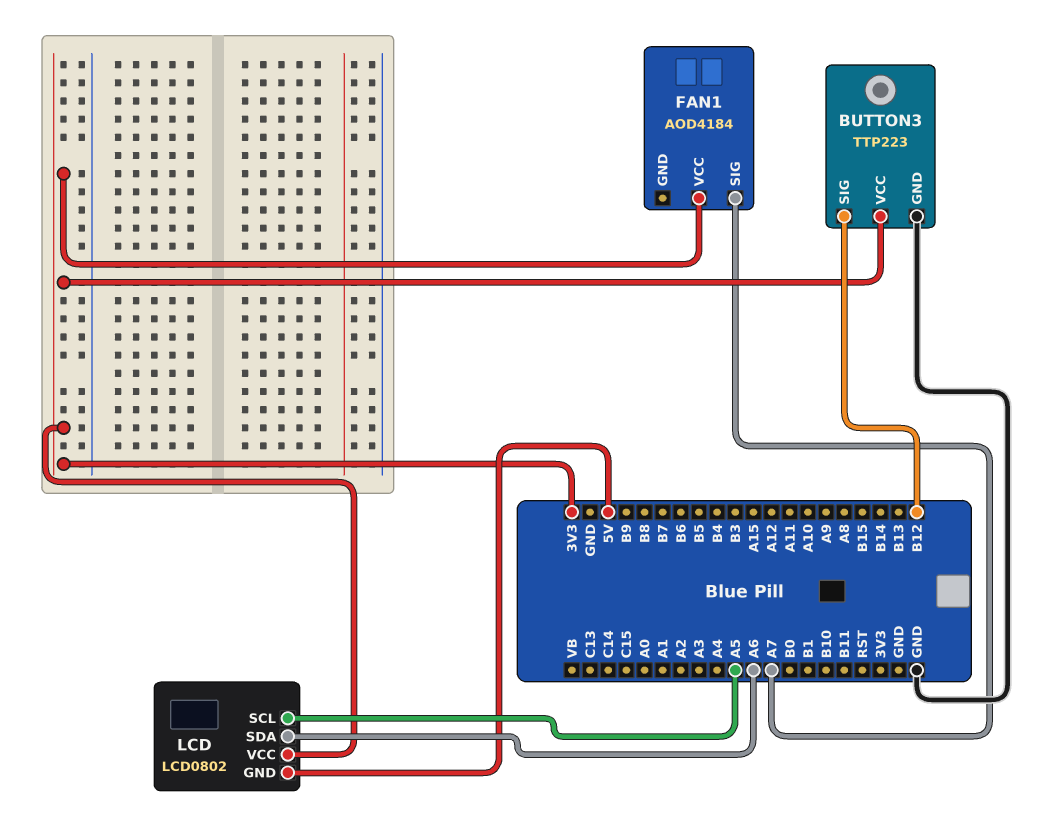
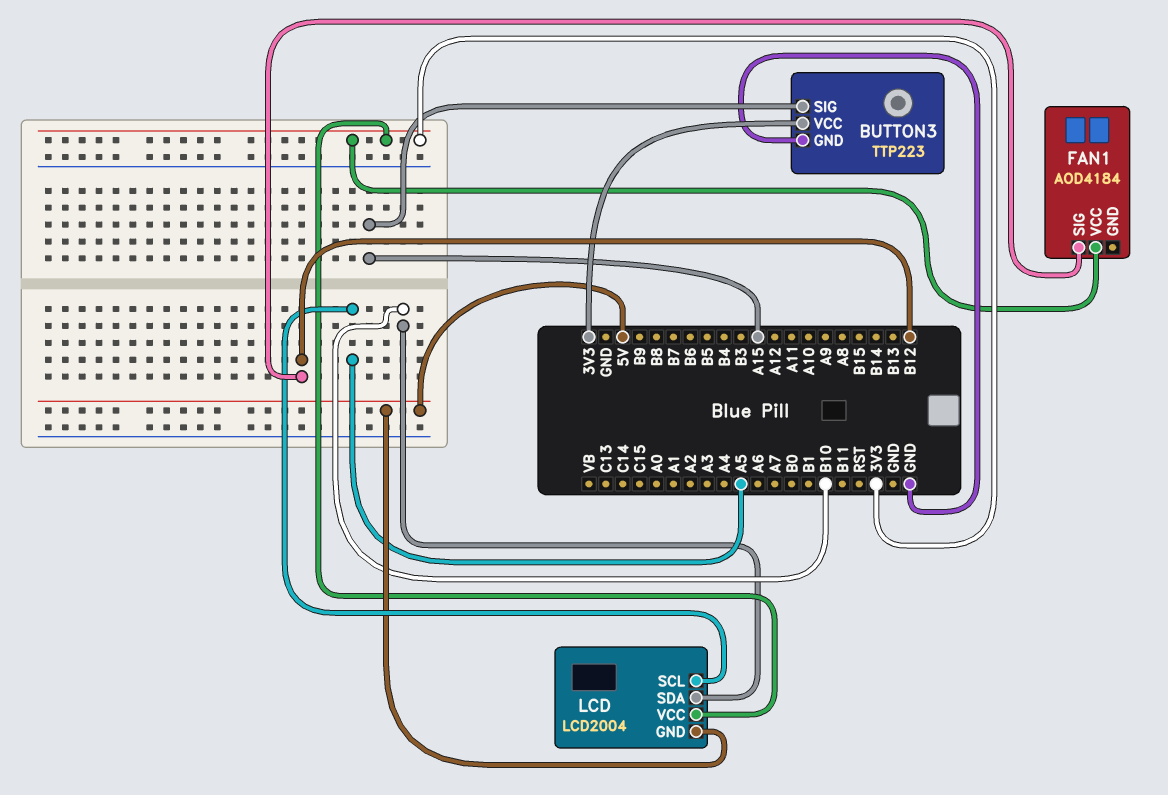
BUTTON3 pin SIG: B12 -> A15
FAN1 pin SIG: A7 -> B12
LCD: LCD0802 -> LCD2004
LCD pin SDA: A6 -> B10

